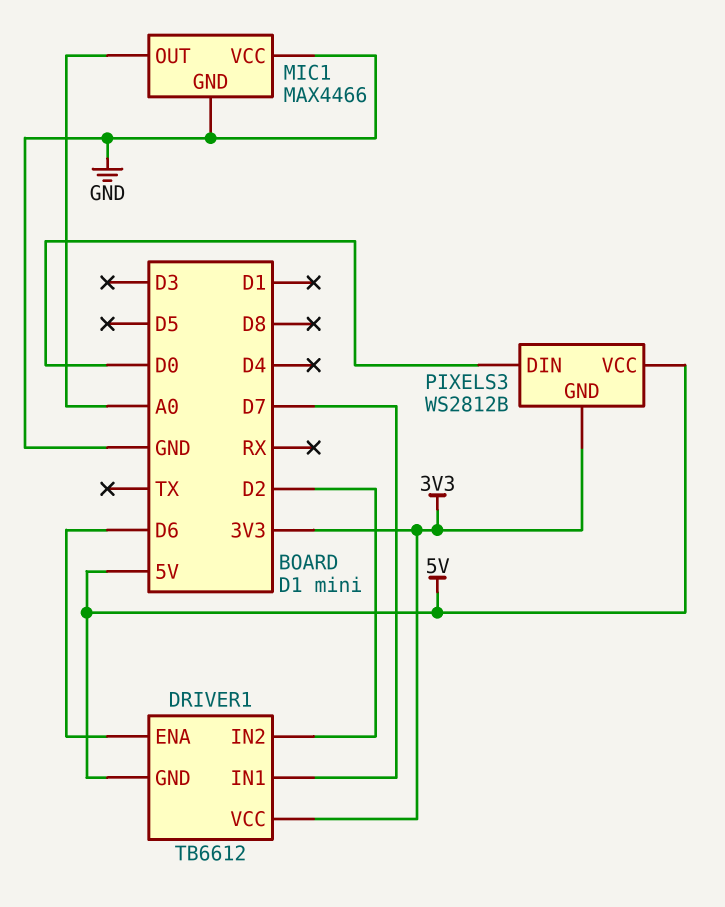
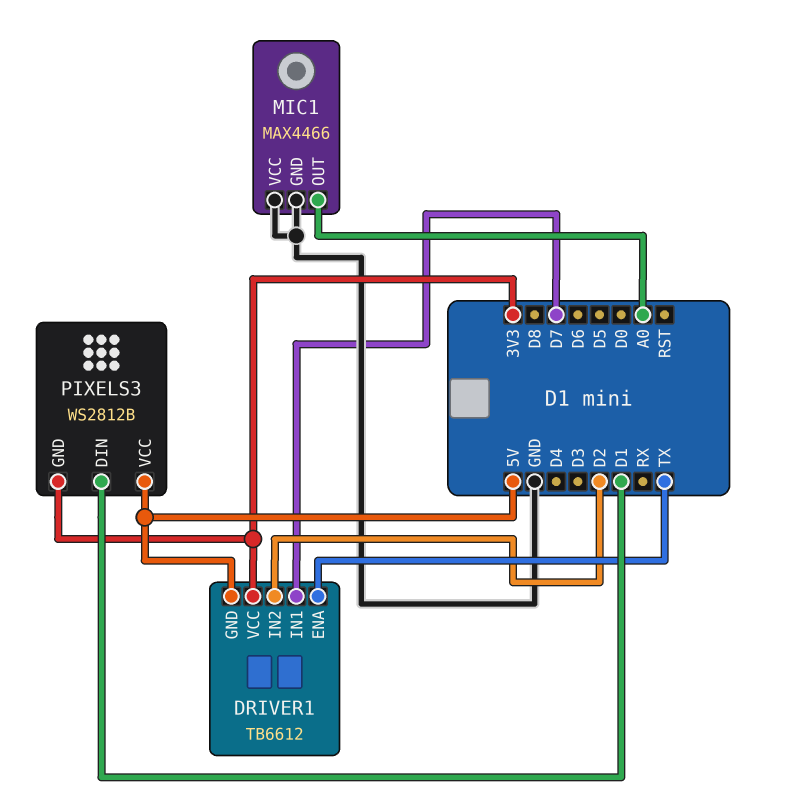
DRIVER1 pin ENA: D6 -> TX
PIXELS3 pin DIN: D0 -> D1

